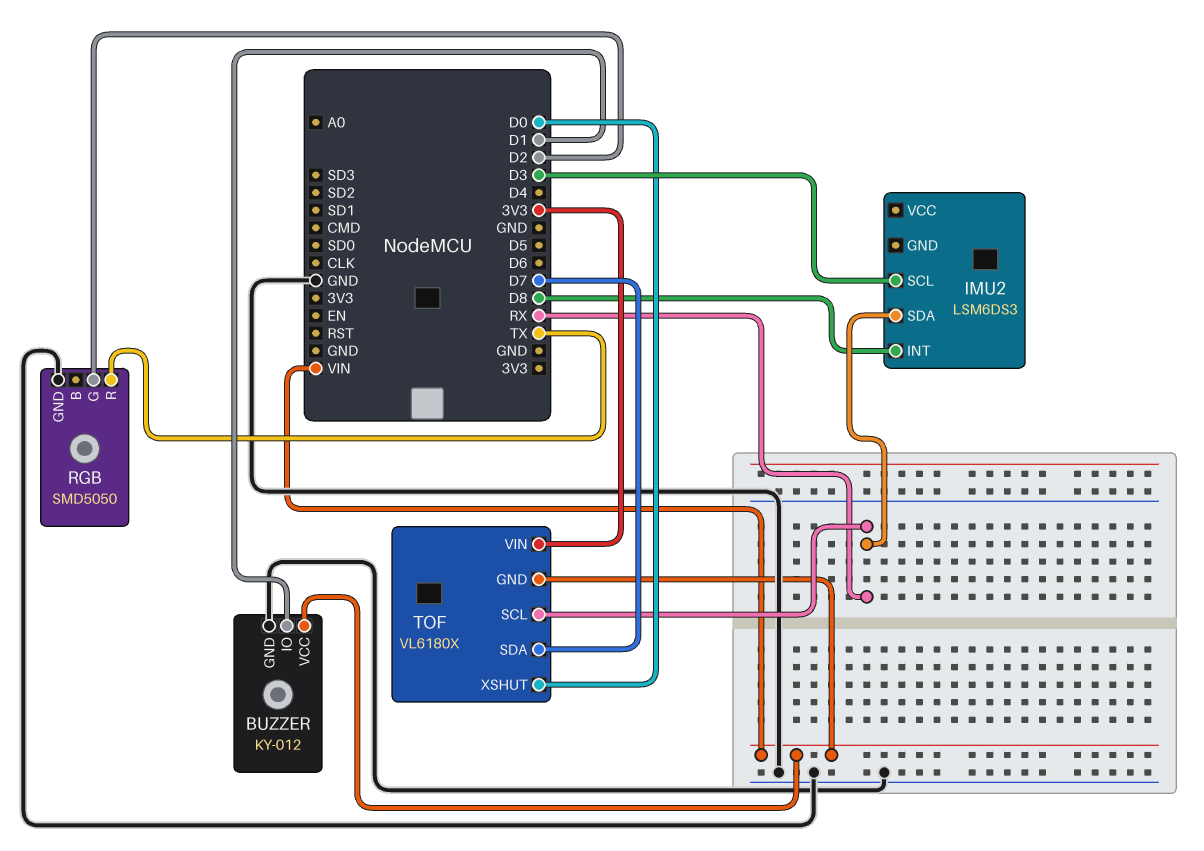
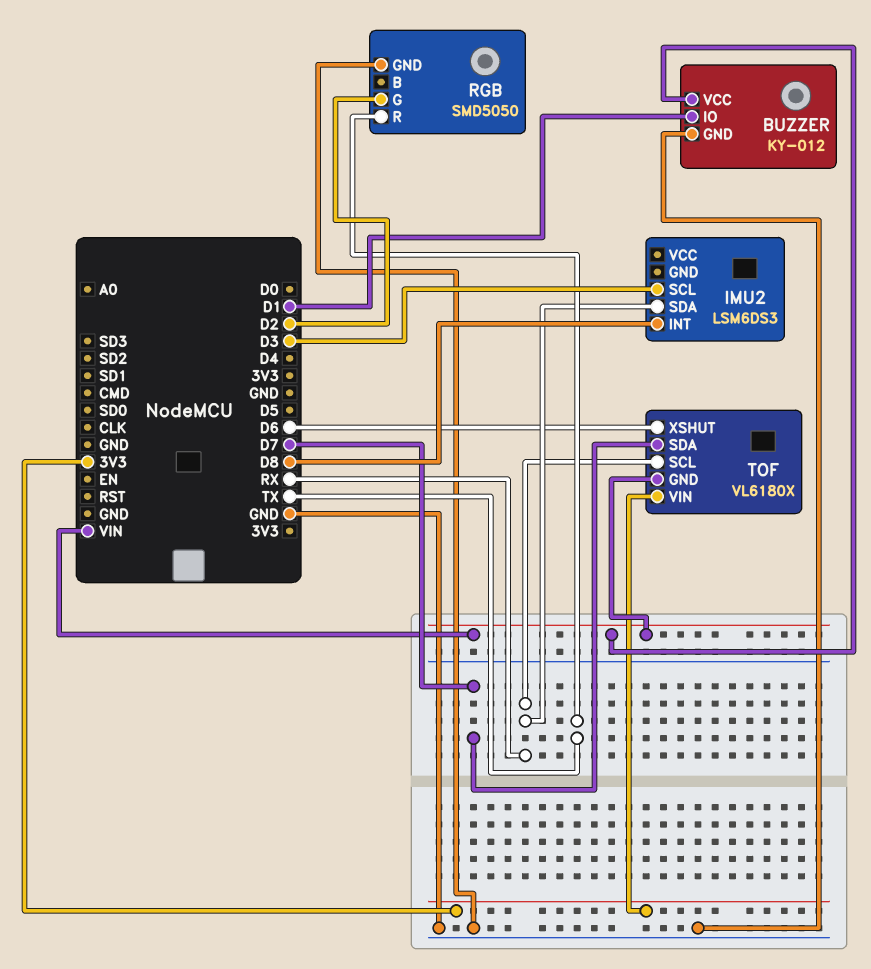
TOF pin XSHUT: D0 -> D6

